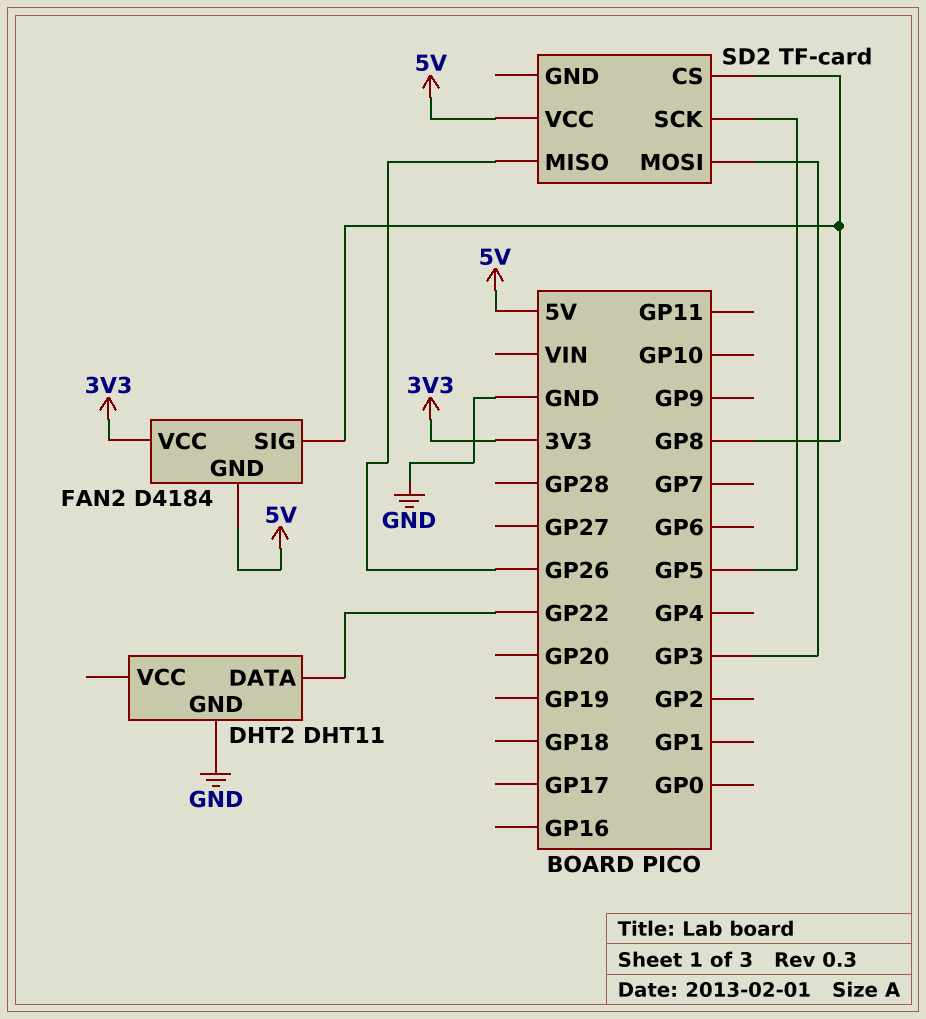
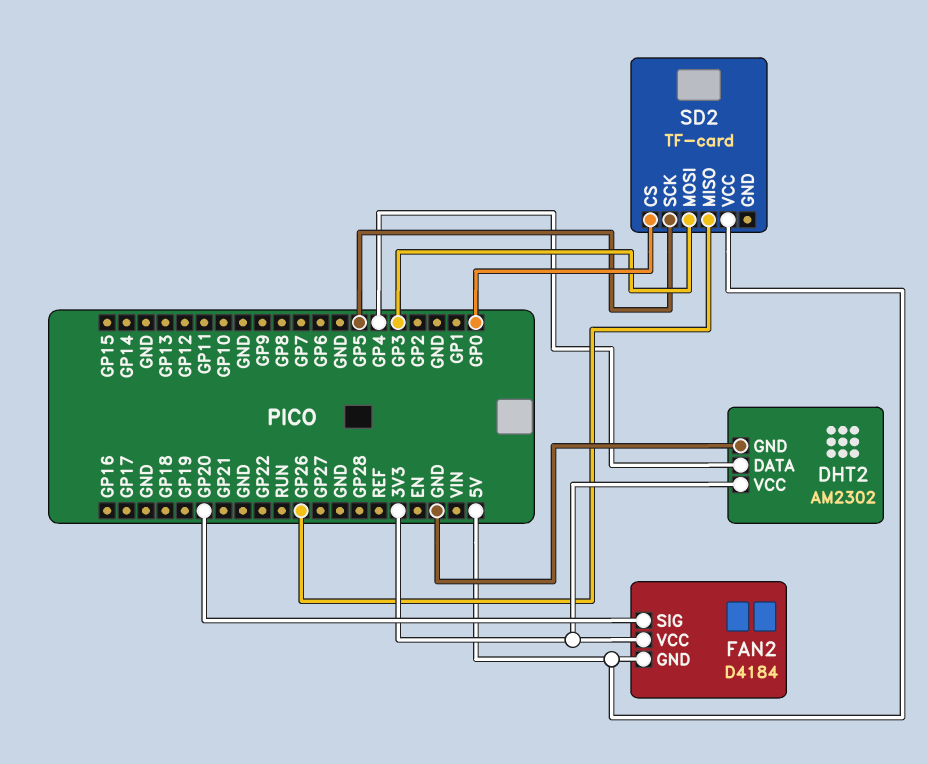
DHT2: DHT11 -> AM2302
DHT2 pin DATA: GP22 -> GP4
DHT2 pin VCC: none -> 3V3
FAN2 pin SIG: GP8 -> GP20
SD2 pin CS: GP8 -> GP0

